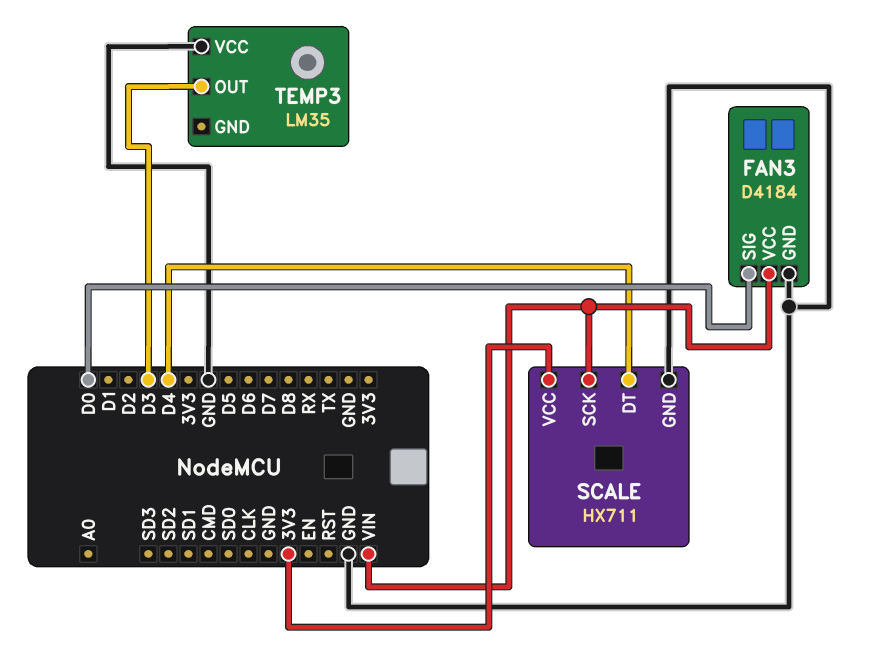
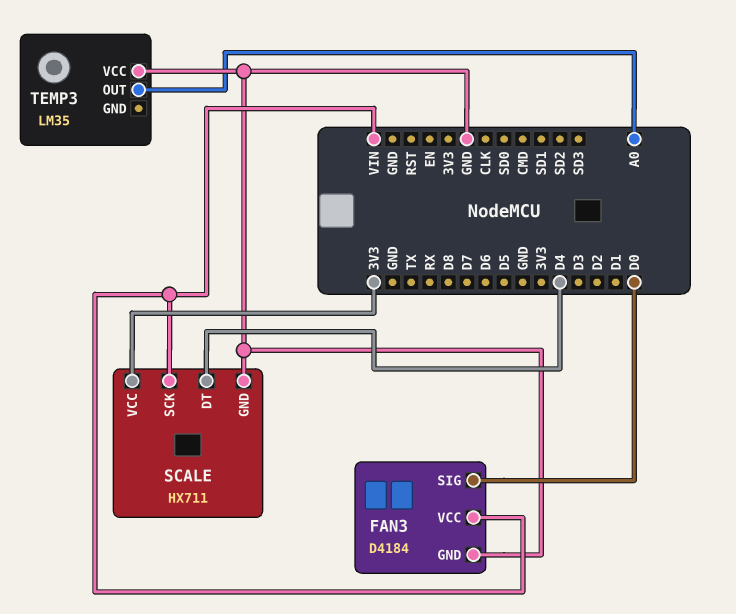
TEMP3 pin OUT: D3 -> A0

